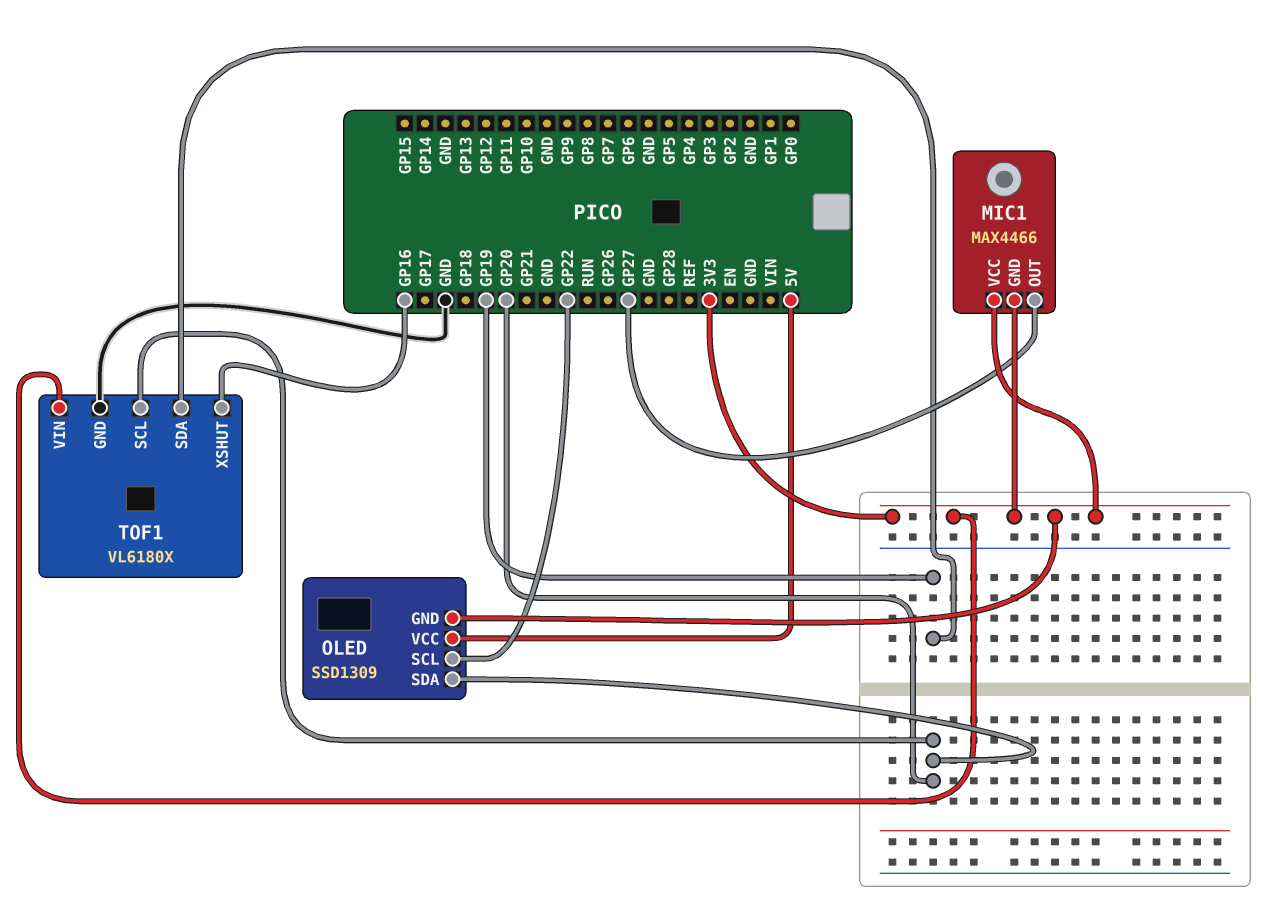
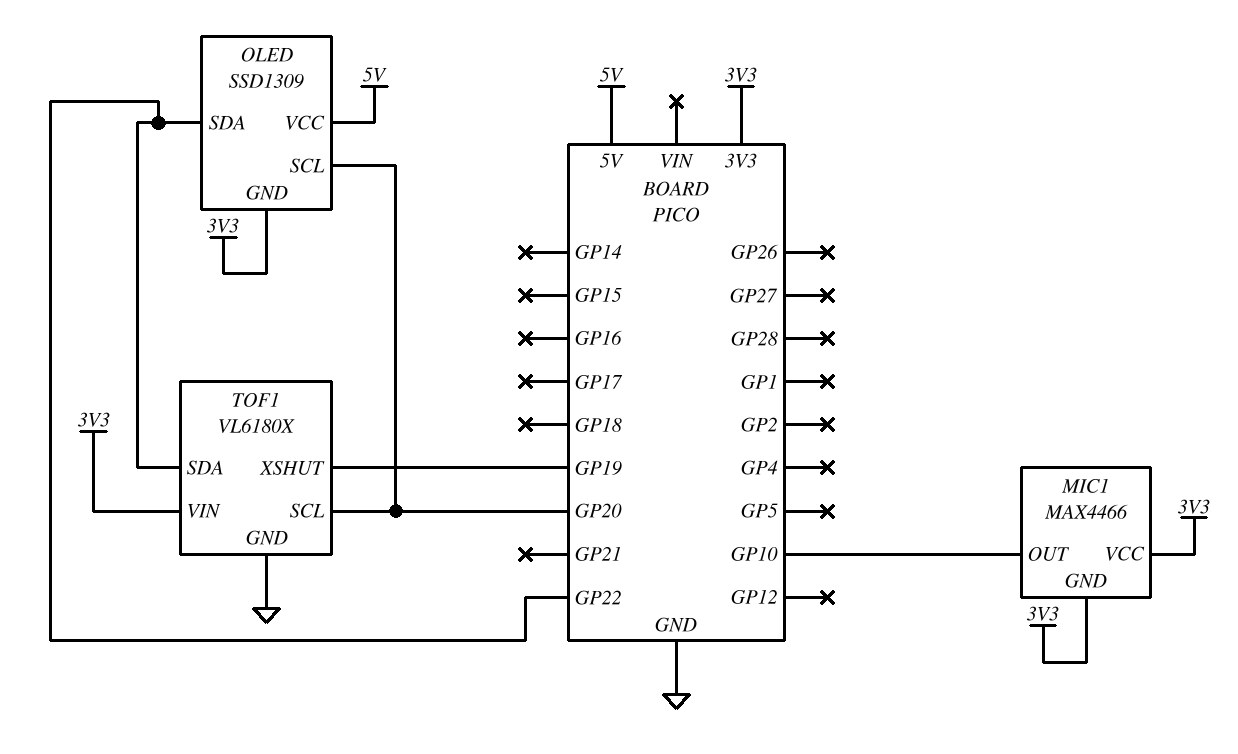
MIC1 pin OUT: GP27 -> GP10
OLED pin SCL: GP22 -> GP20
OLED pin SDA: GP20 -> GP22
TOF1 pin SDA: GP19 -> GP22
TOF1 pin XSHUT: GP16 -> GP19

